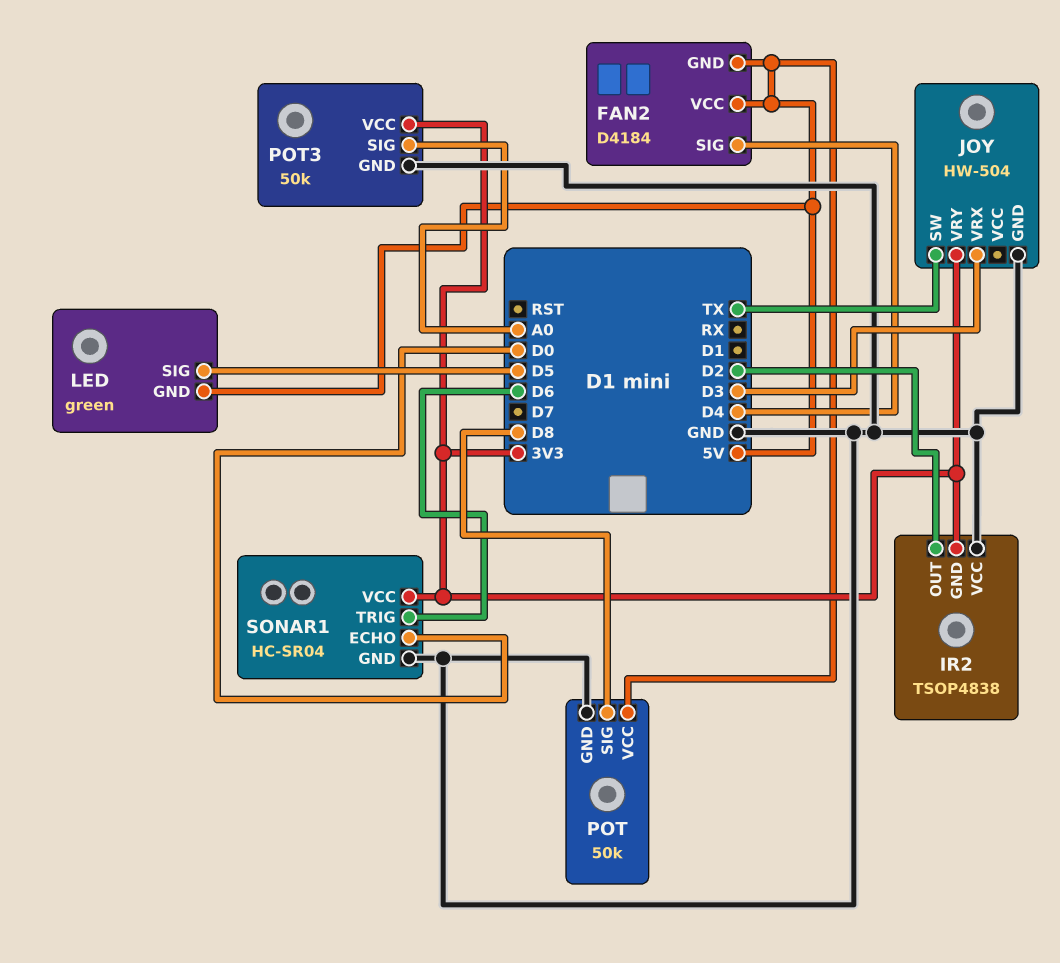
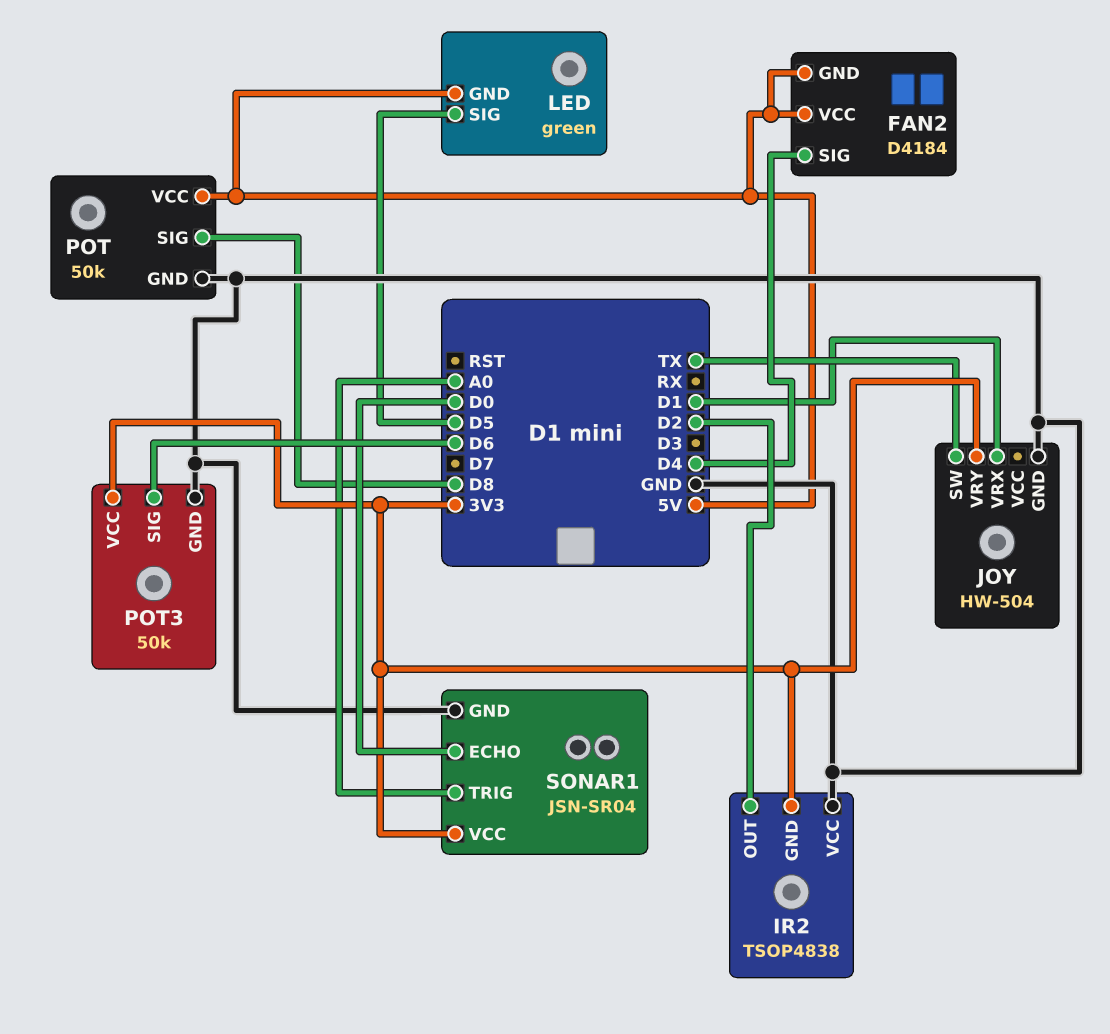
JOY pin VRX: D3 -> D1
POT3 pin SIG: A0 -> D6
SONAR1: HC-SR04 -> JSN-SR04
SONAR1 pin TRIG: D6 -> A0

